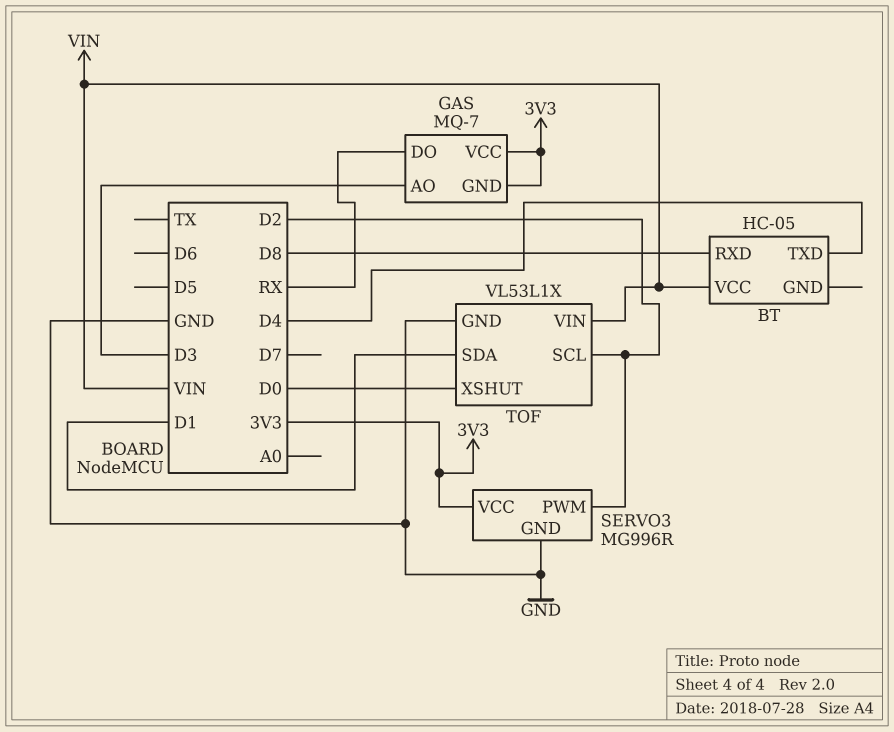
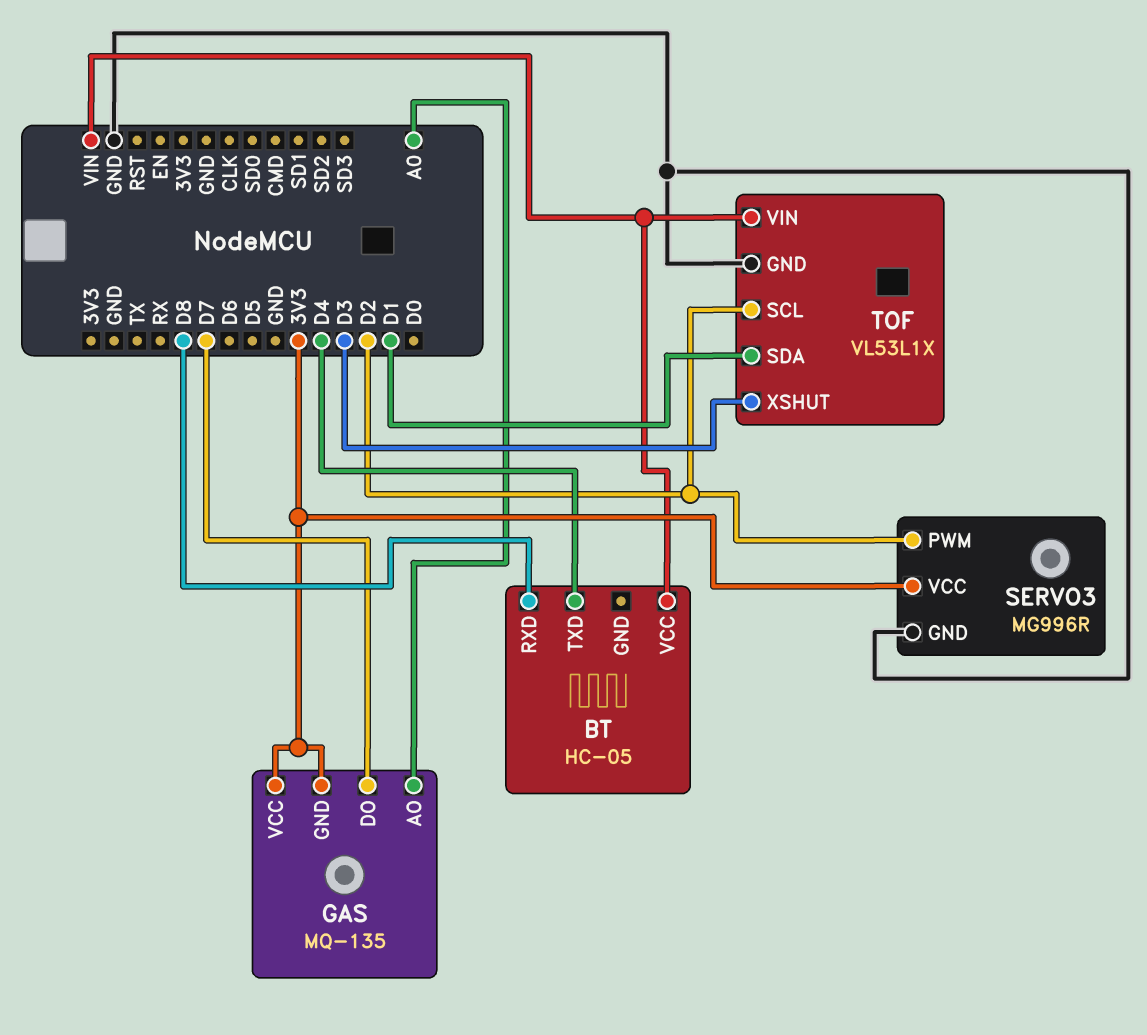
GAS: MQ-7 -> MQ-135
GAS pin AO: D3 -> A0
GAS pin DO: RX -> D7
TOF pin XSHUT: D0 -> D3

